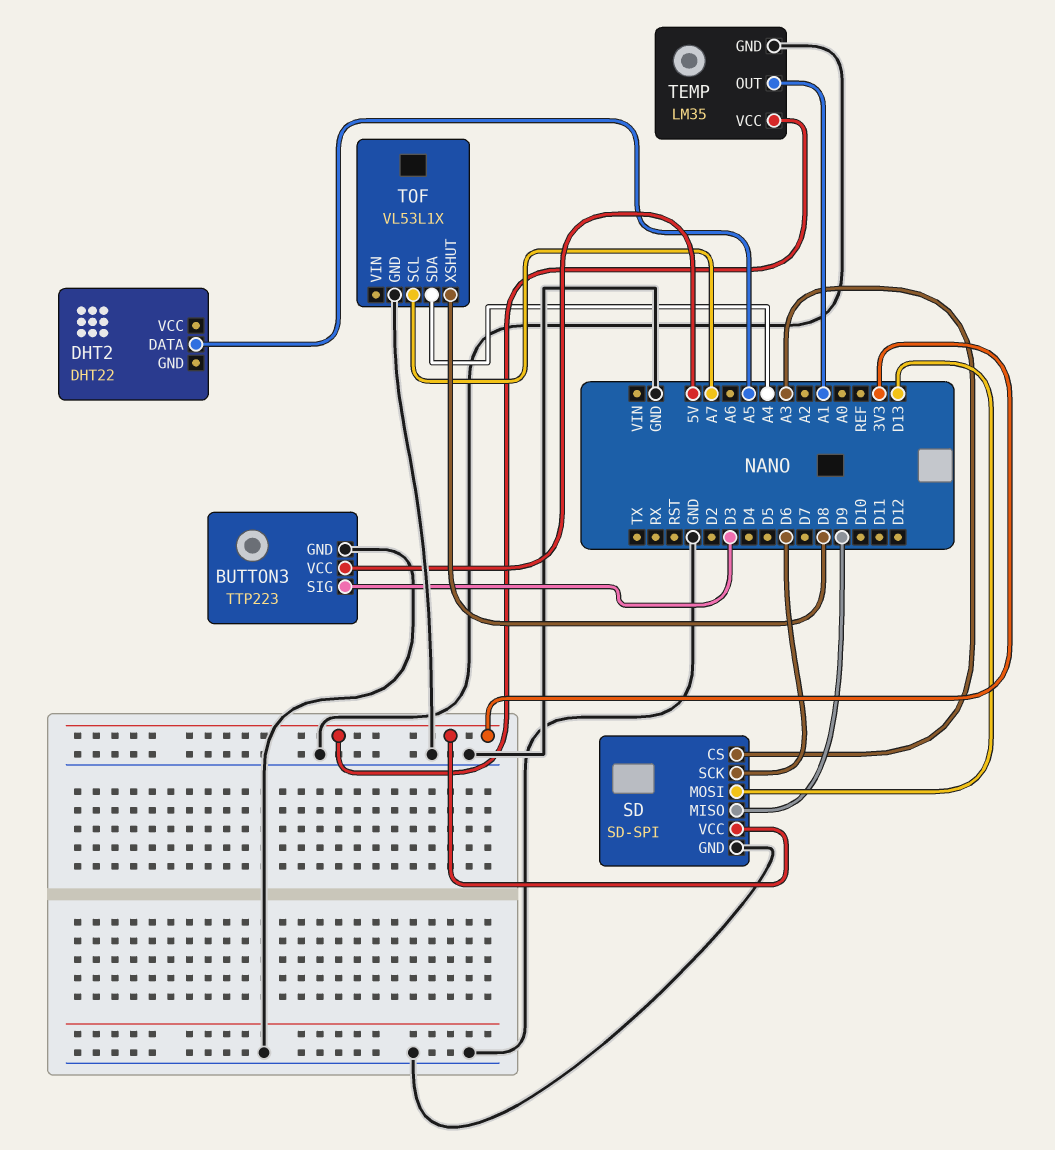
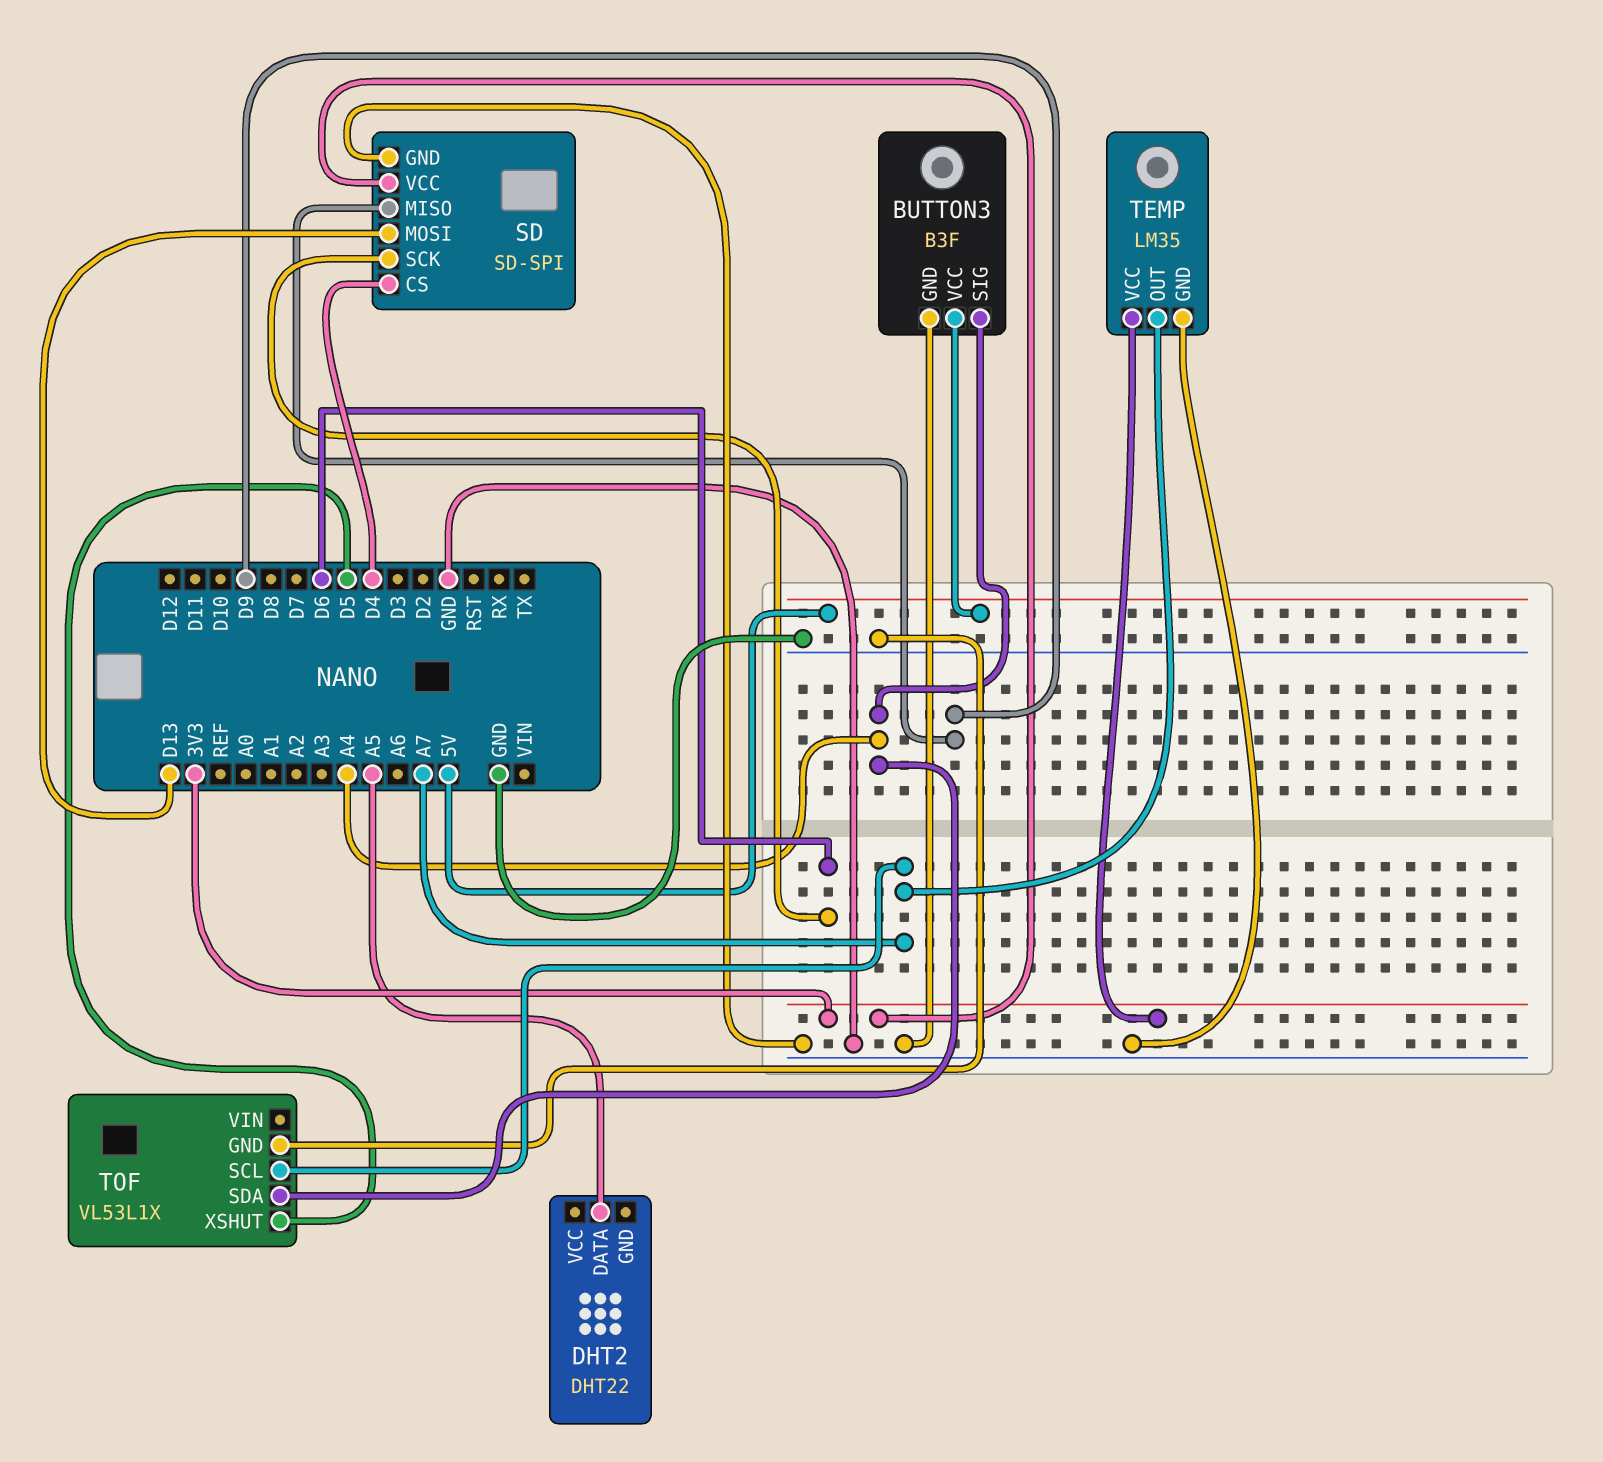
BUTTON3: TTP223 -> B3F
BUTTON3 pin SIG: D3 -> A4
SD pin CS: A3 -> D4
TEMP pin OUT: A1 -> A7
TOF pin XSHUT: D8 -> D5

